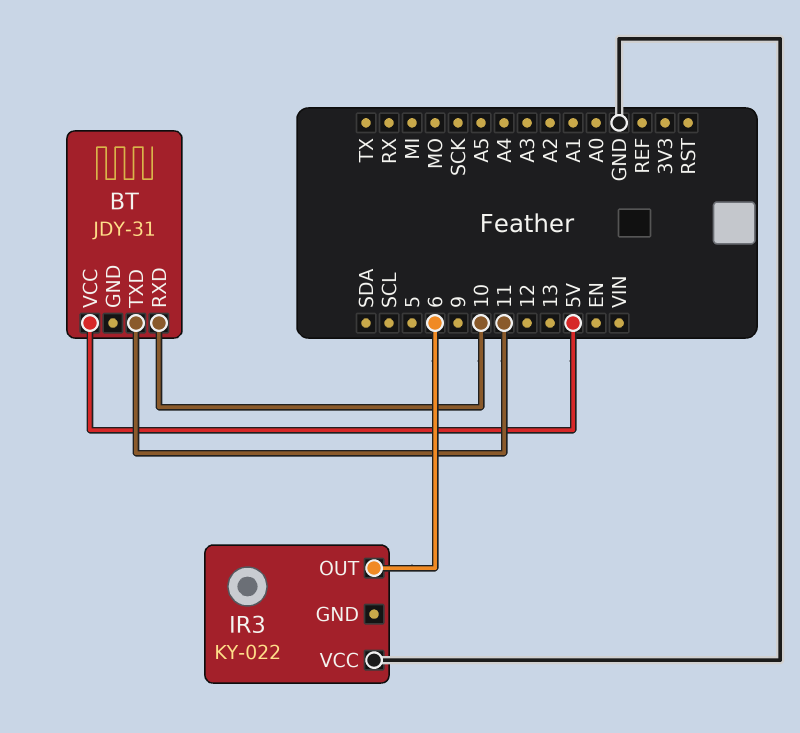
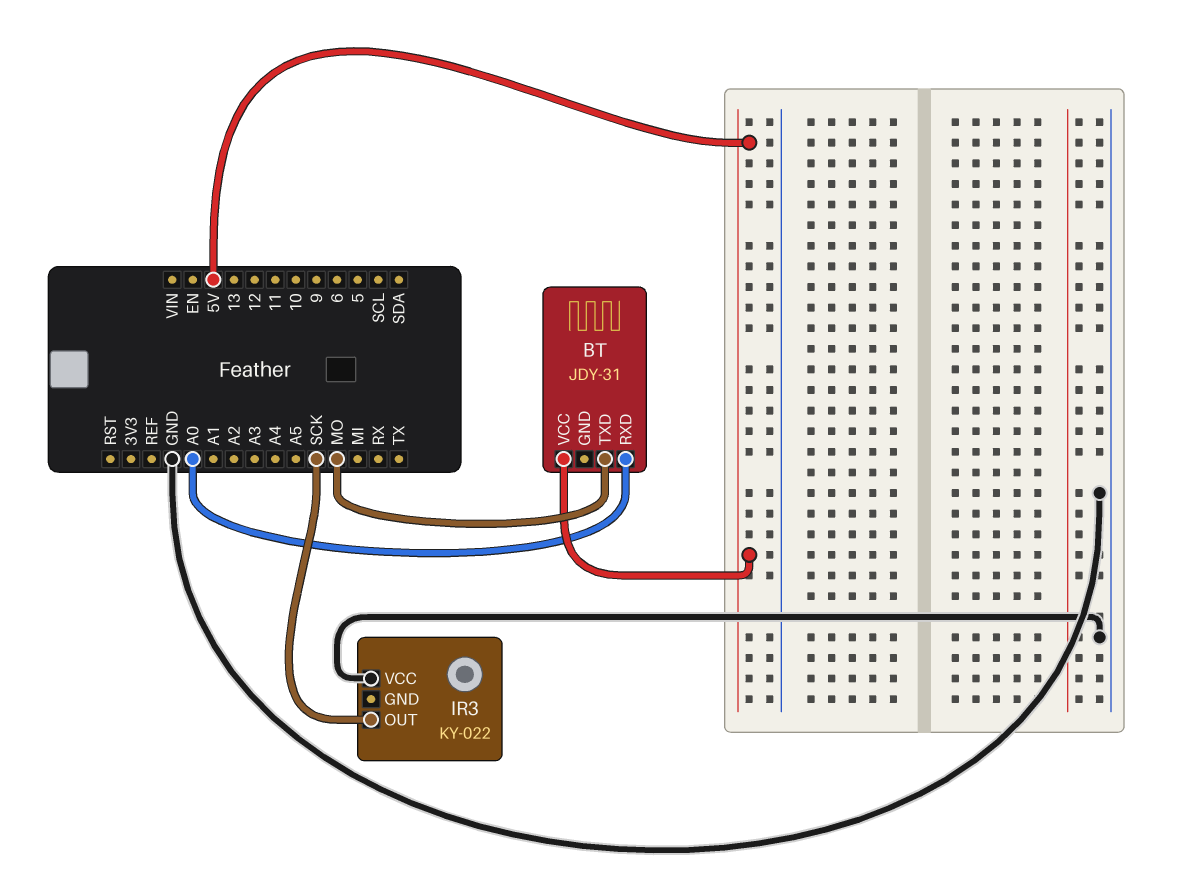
BT pin RXD: 10 -> A0
BT pin TXD: 11 -> MO
IR3 pin OUT: 6 -> SCK

